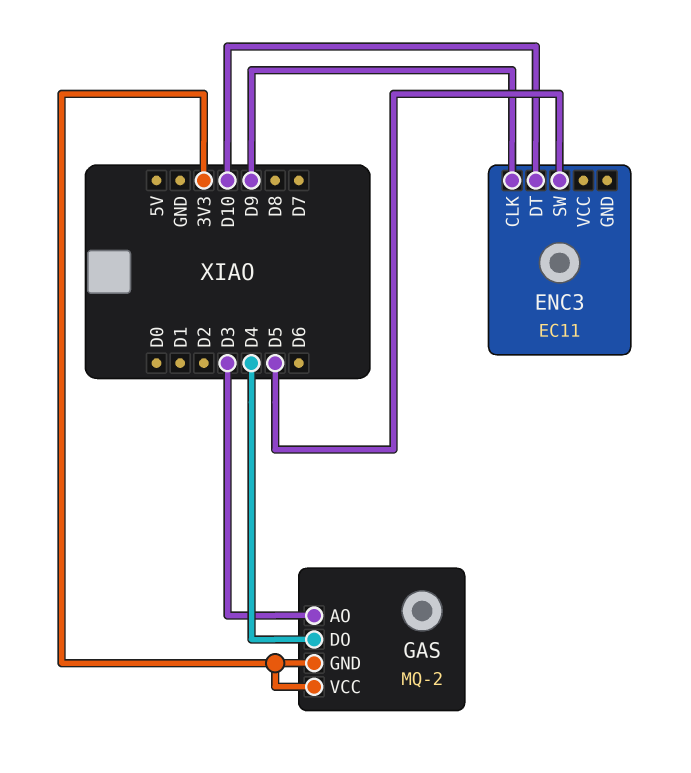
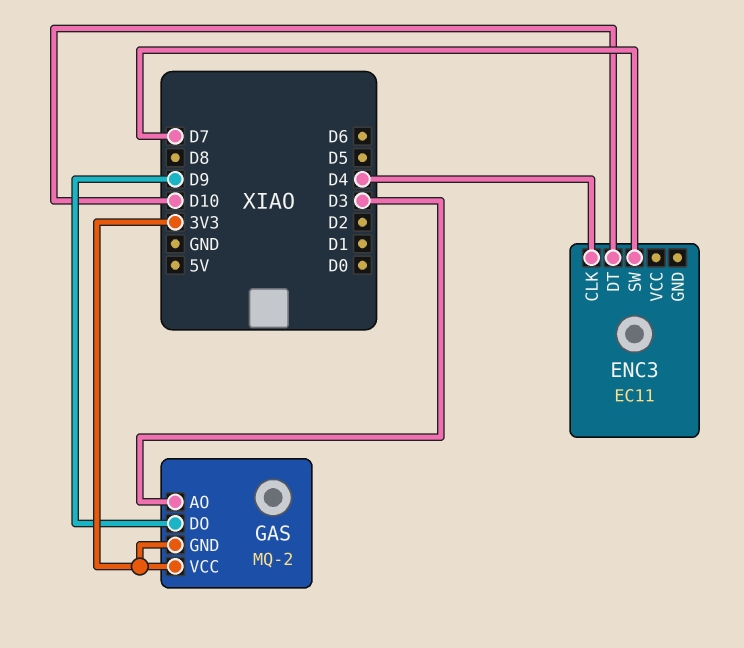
ENC3 pin CLK: D9 -> D4
ENC3 pin SW: D5 -> D7
GAS pin DO: D4 -> D9

